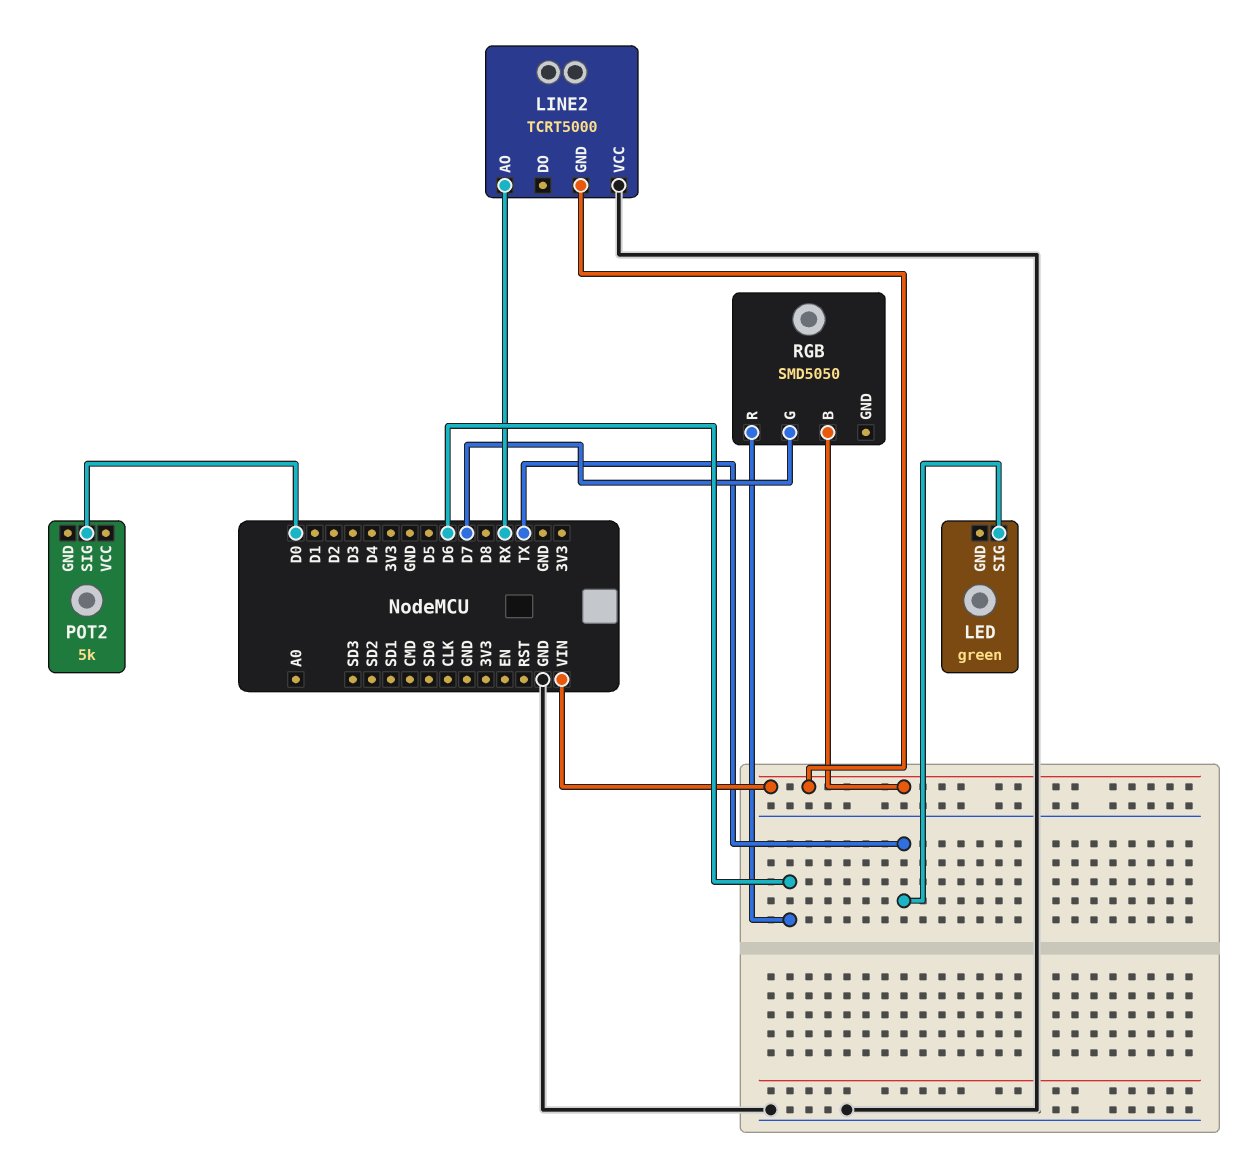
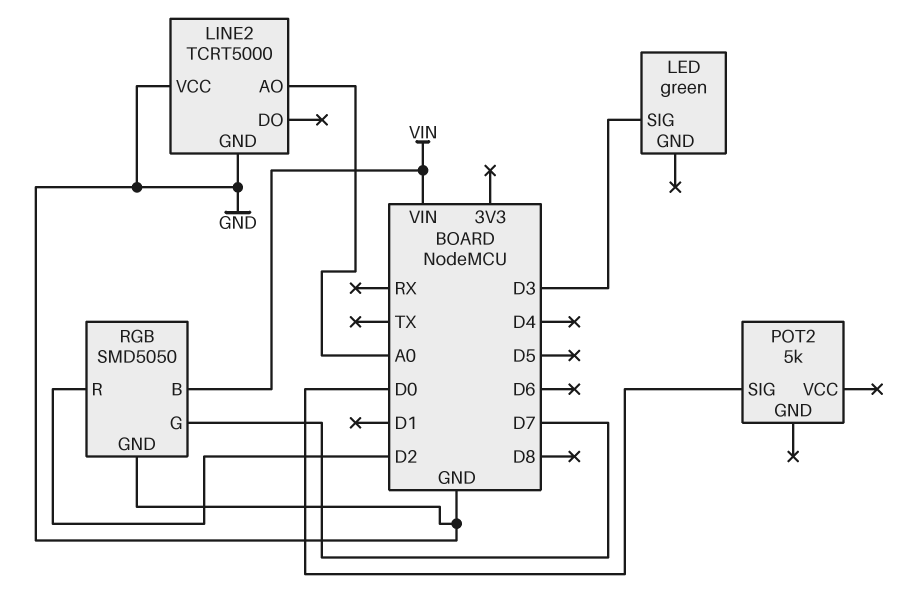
LED pin SIG: TX -> D3
LINE2 pin AO: RX -> A0
LINE2 pin GND: VIN -> GND
RGB pin GND: none -> GND
RGB pin R: D6 -> D2

